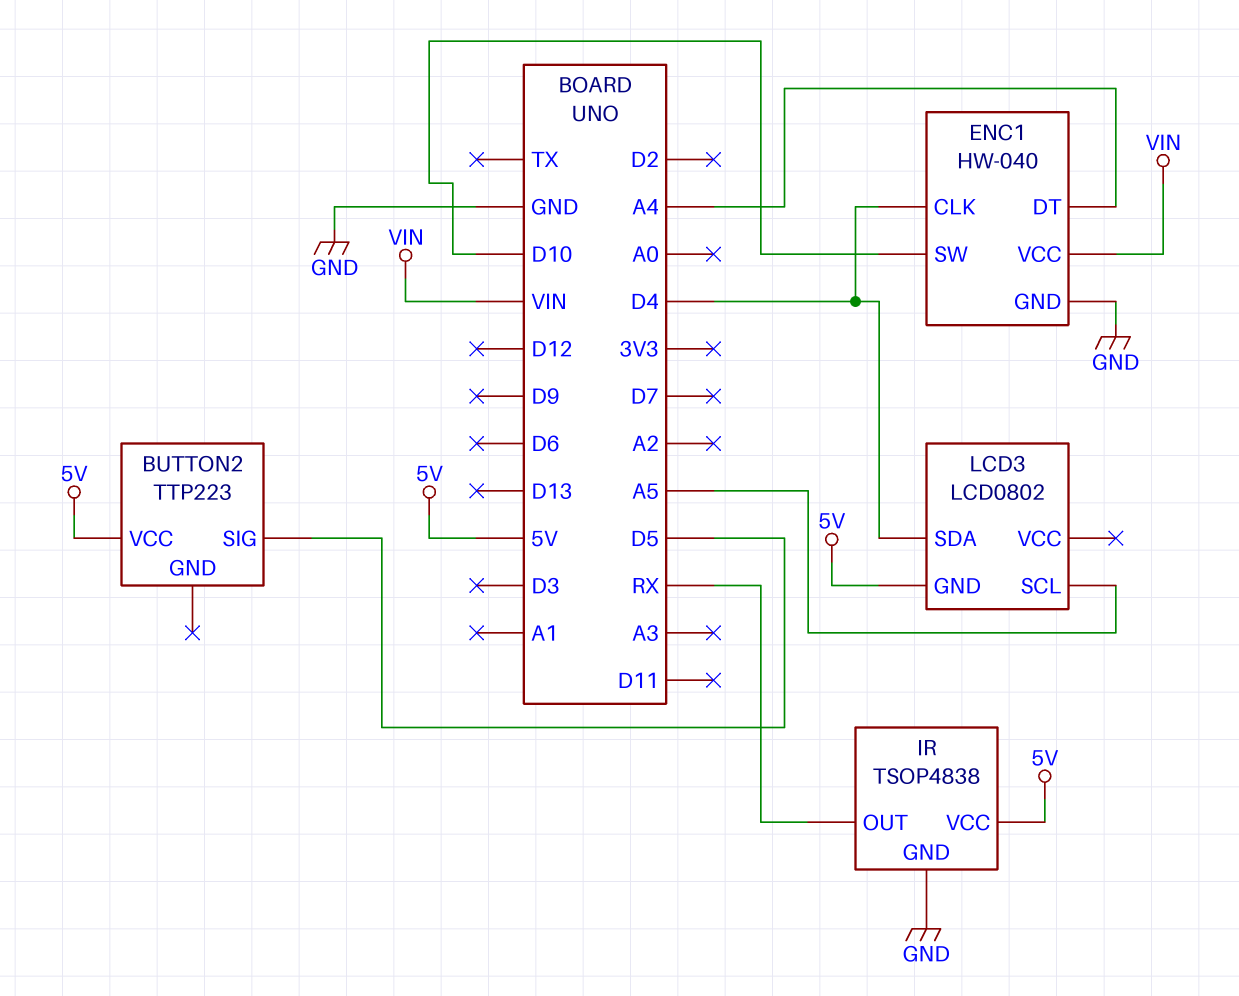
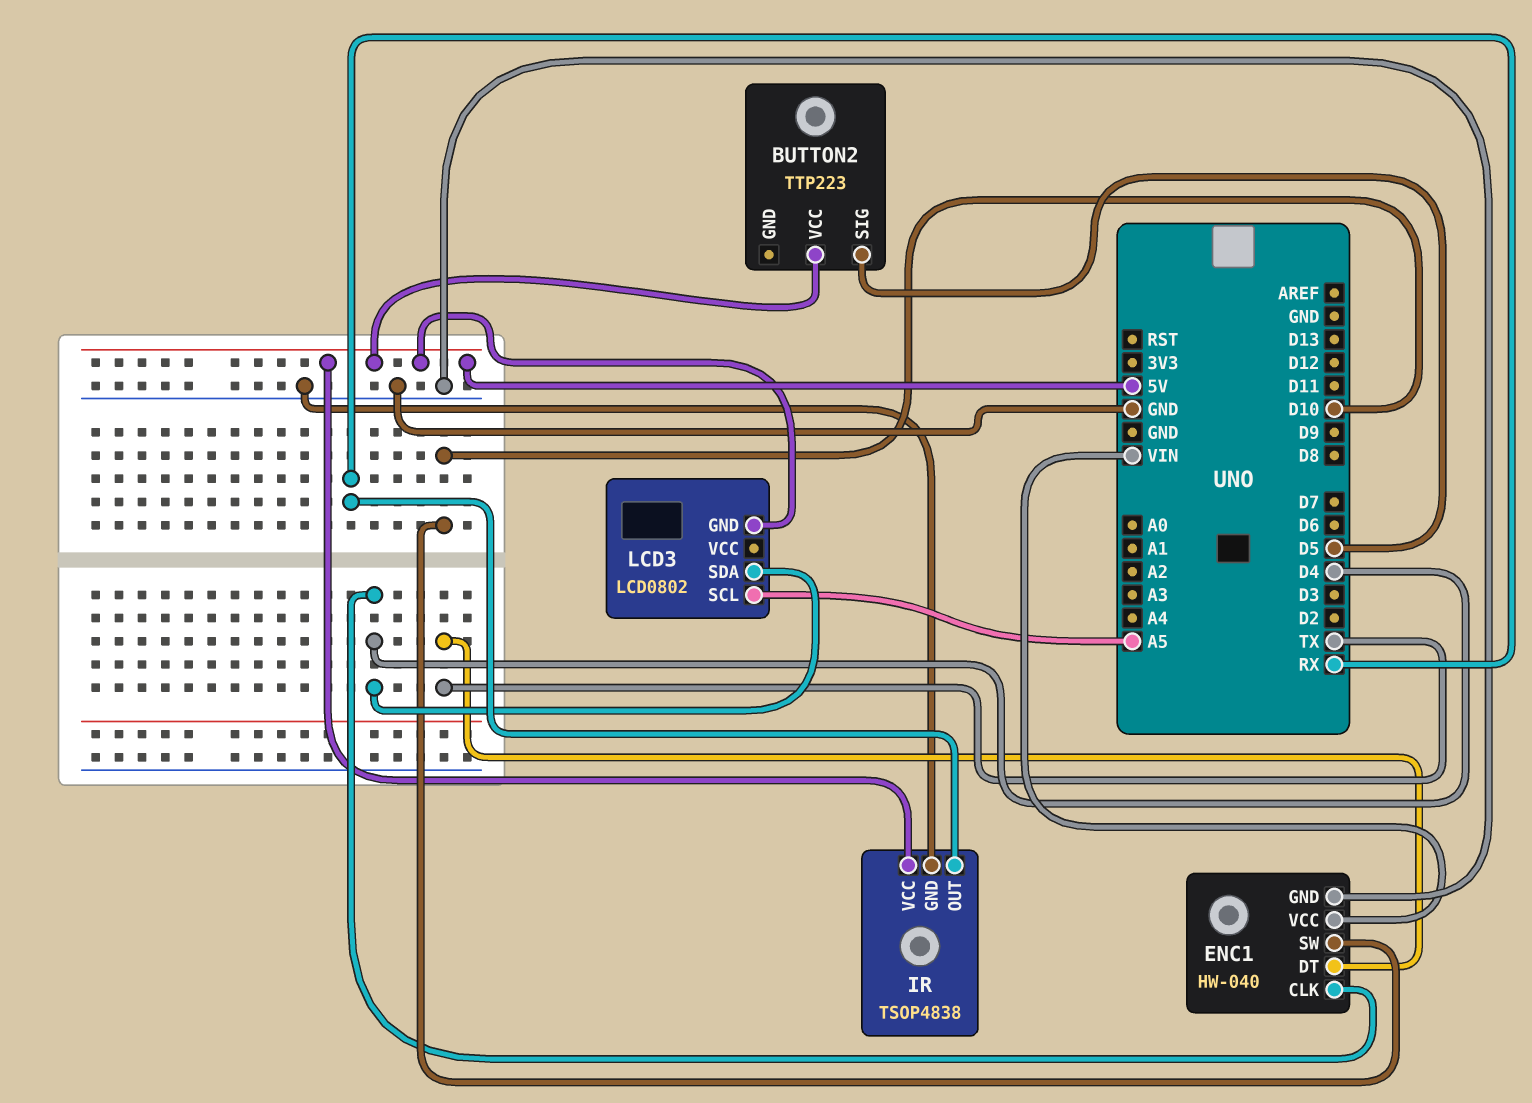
ENC1 pin DT: A4 -> TX

